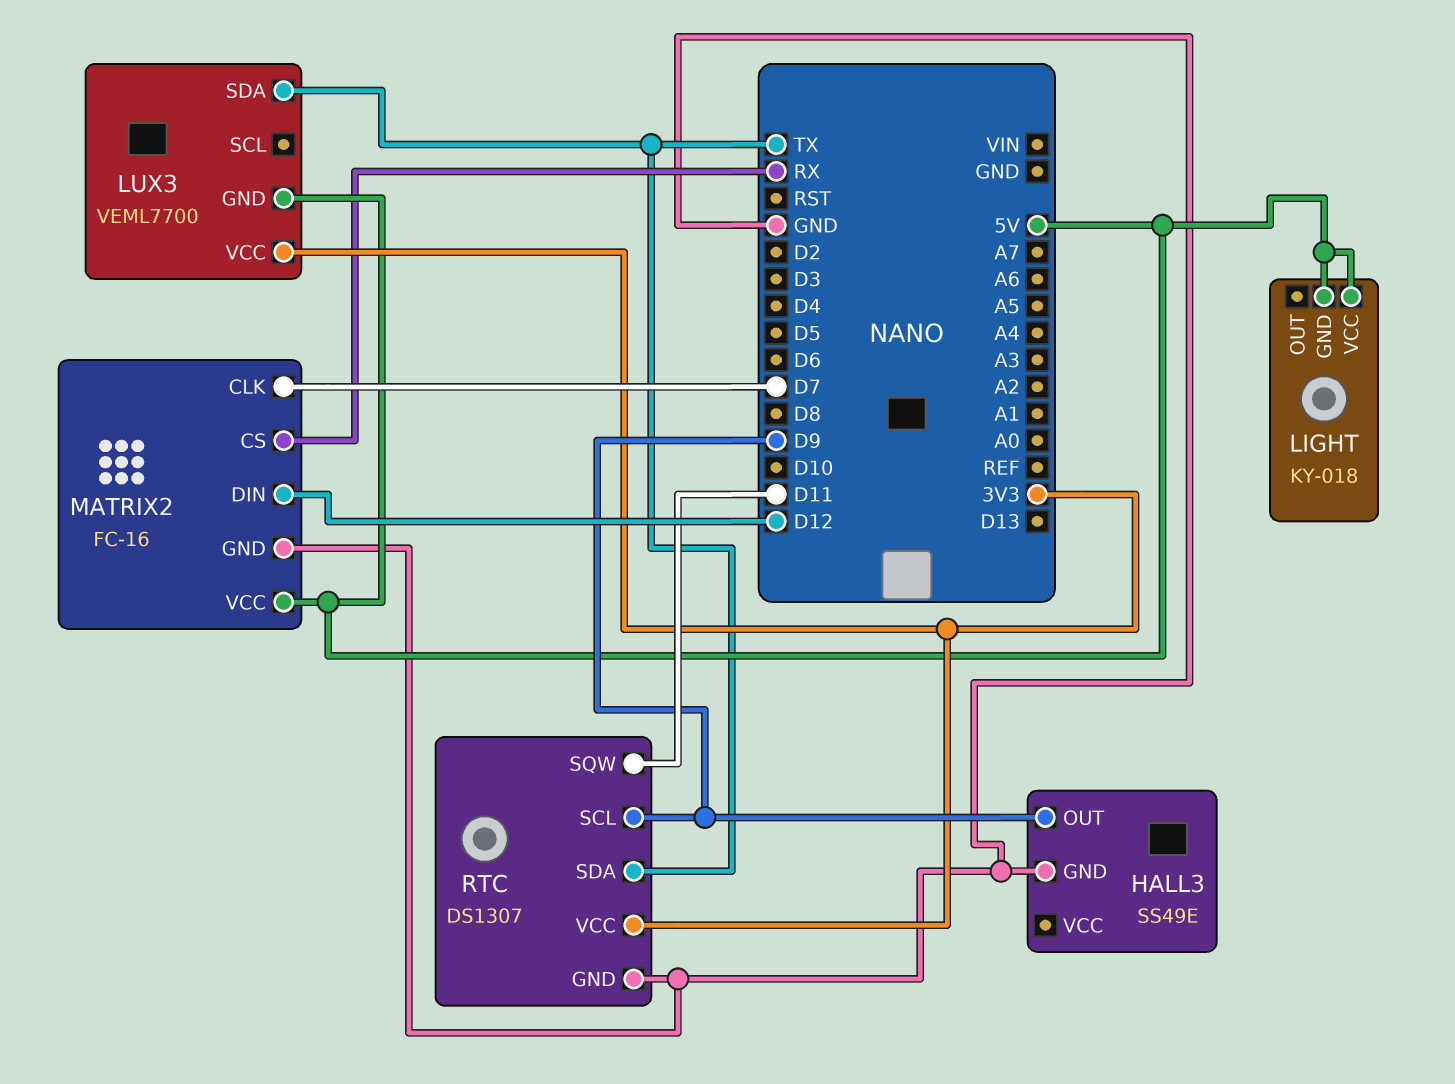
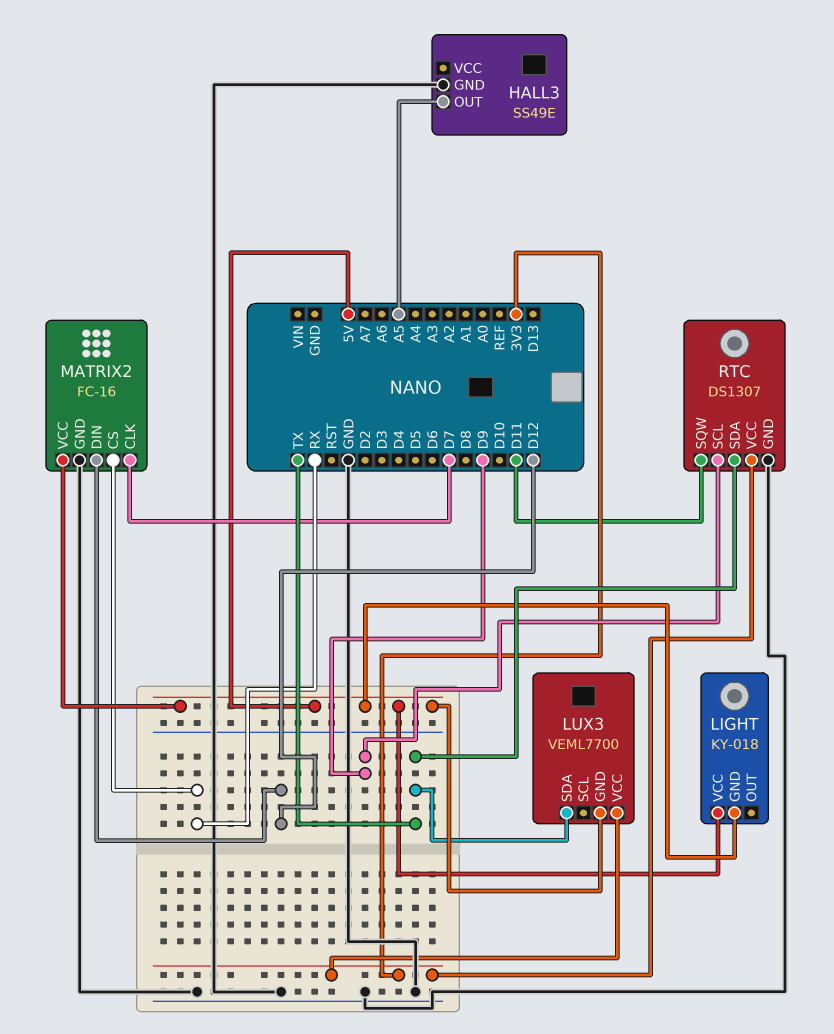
HALL3 pin OUT: D9 -> A5

